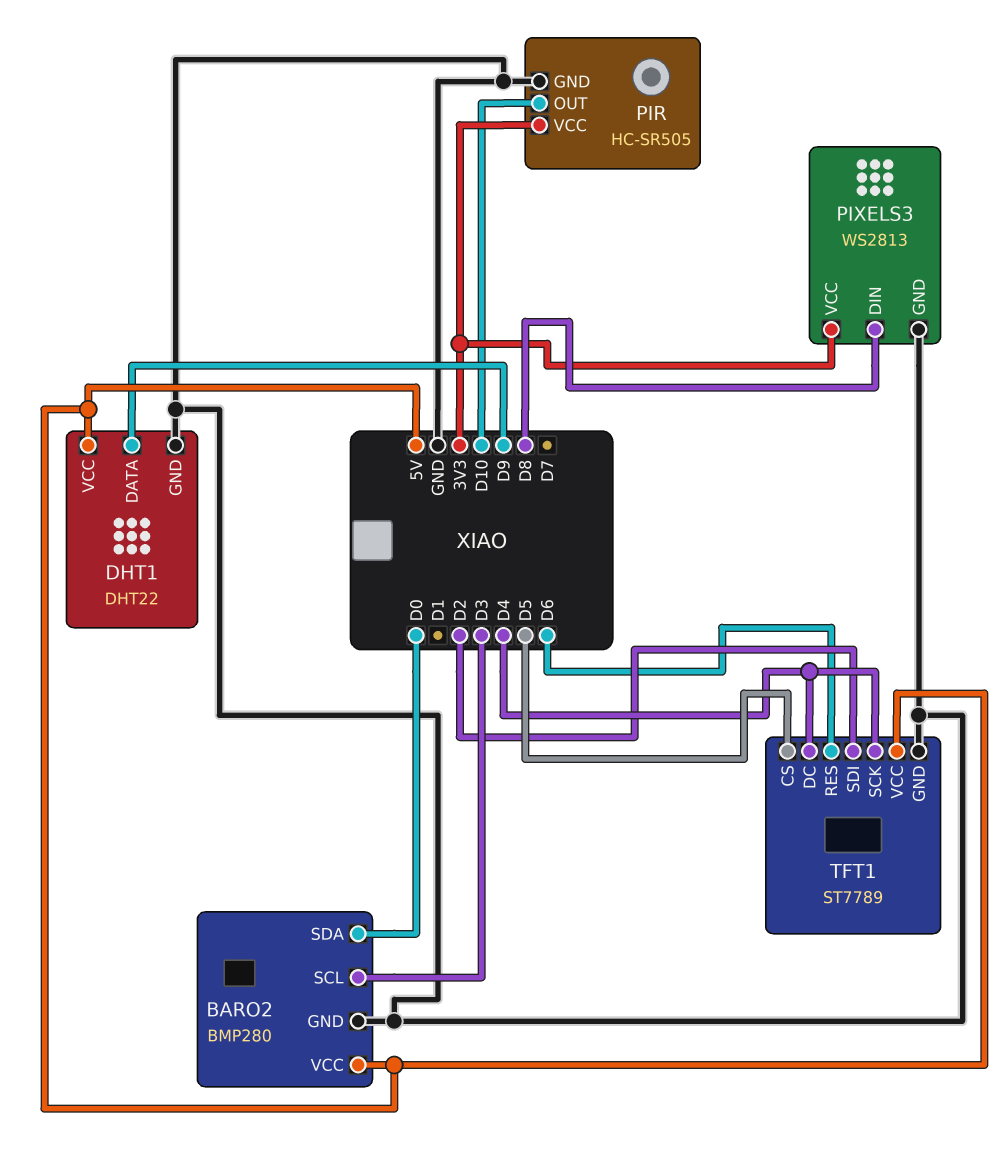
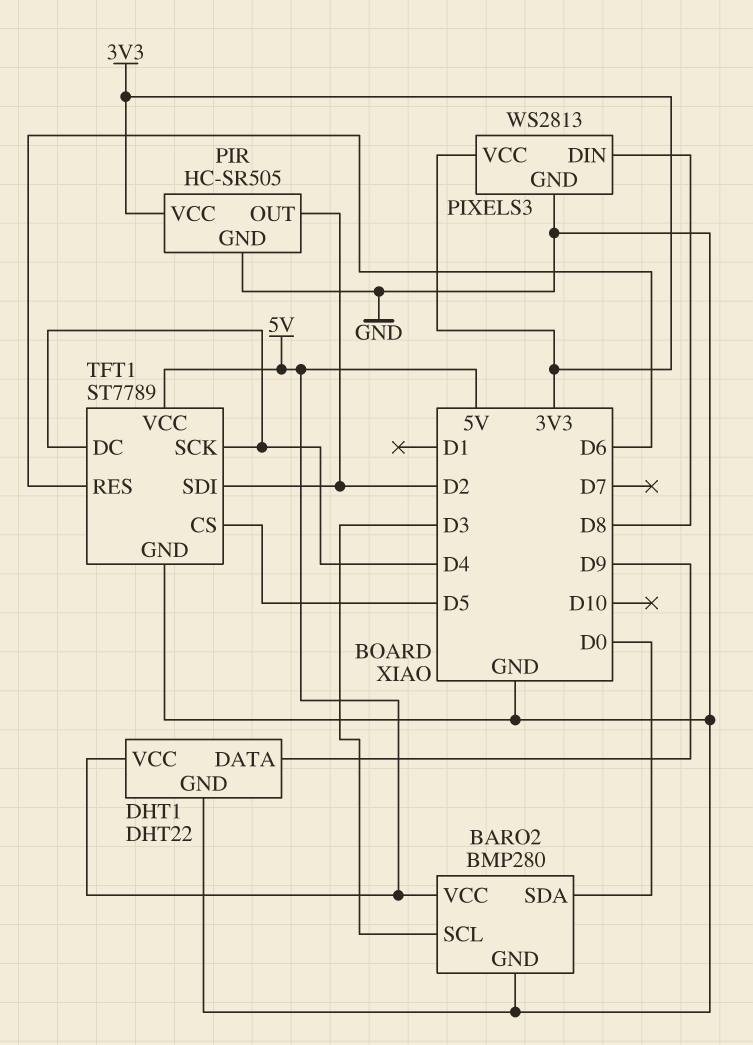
PIR pin OUT: D10 -> D2

